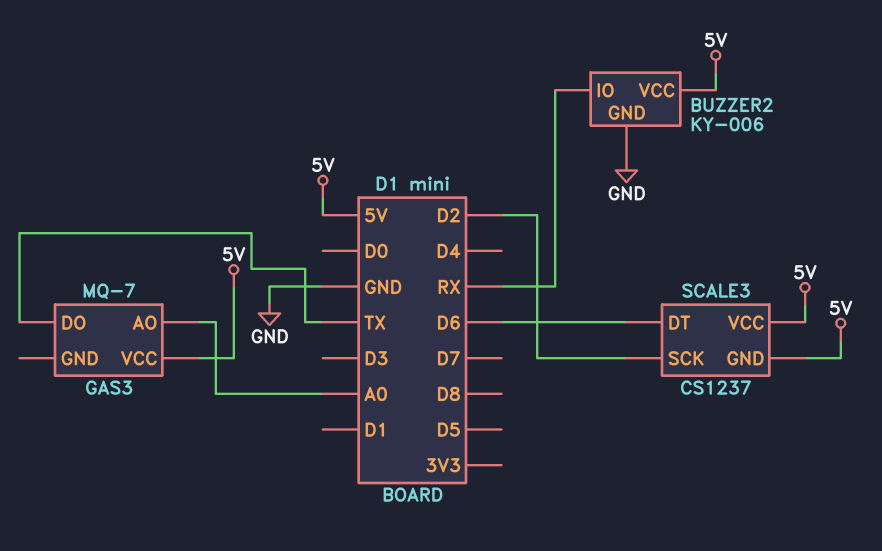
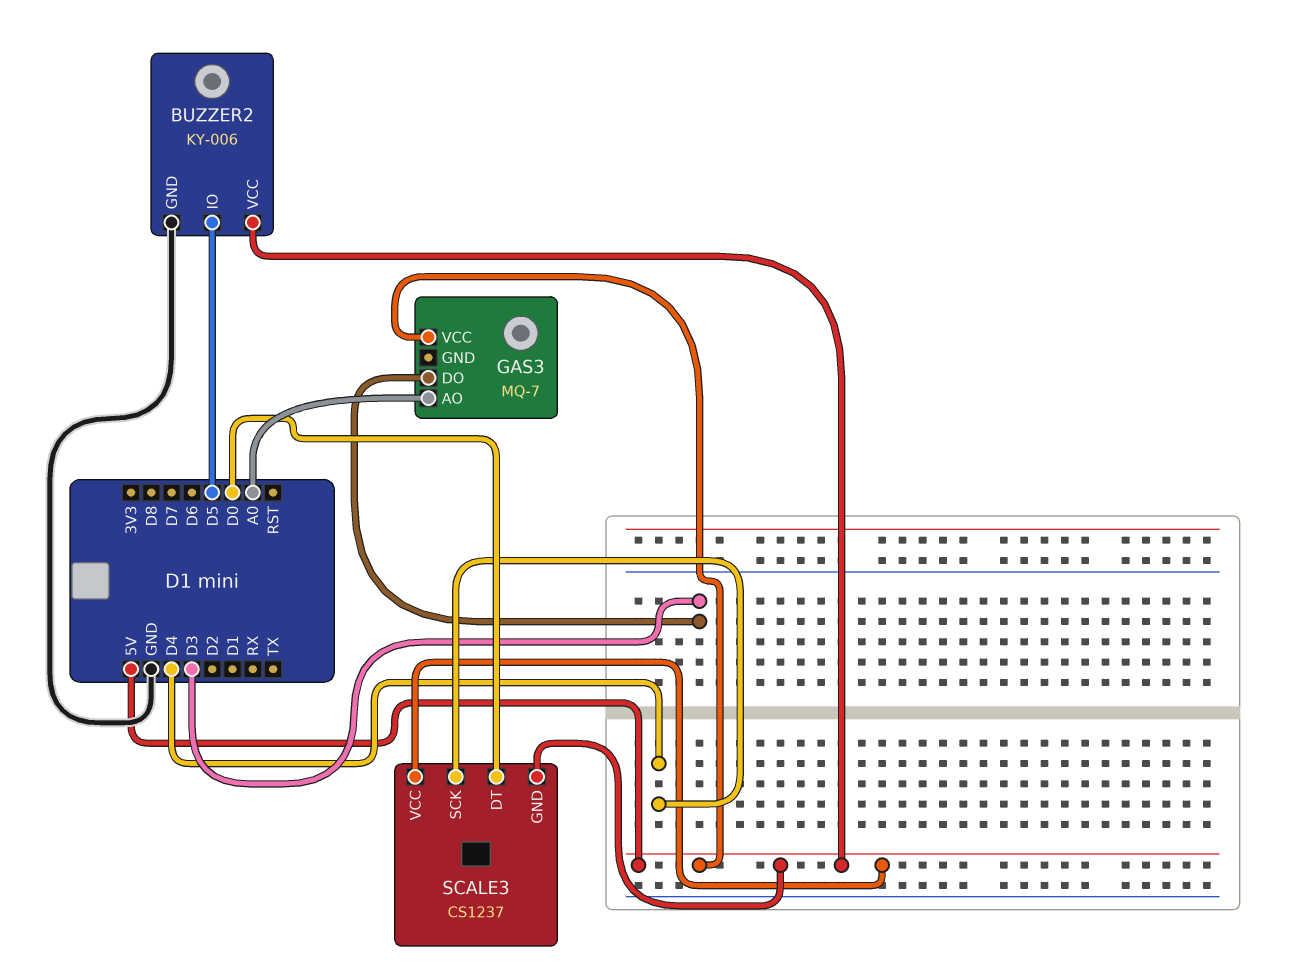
BUZZER2 pin IO: RX -> D5
GAS3 pin DO: TX -> D3
SCALE3 pin DT: D6 -> D0
SCALE3 pin SCK: D2 -> D4

